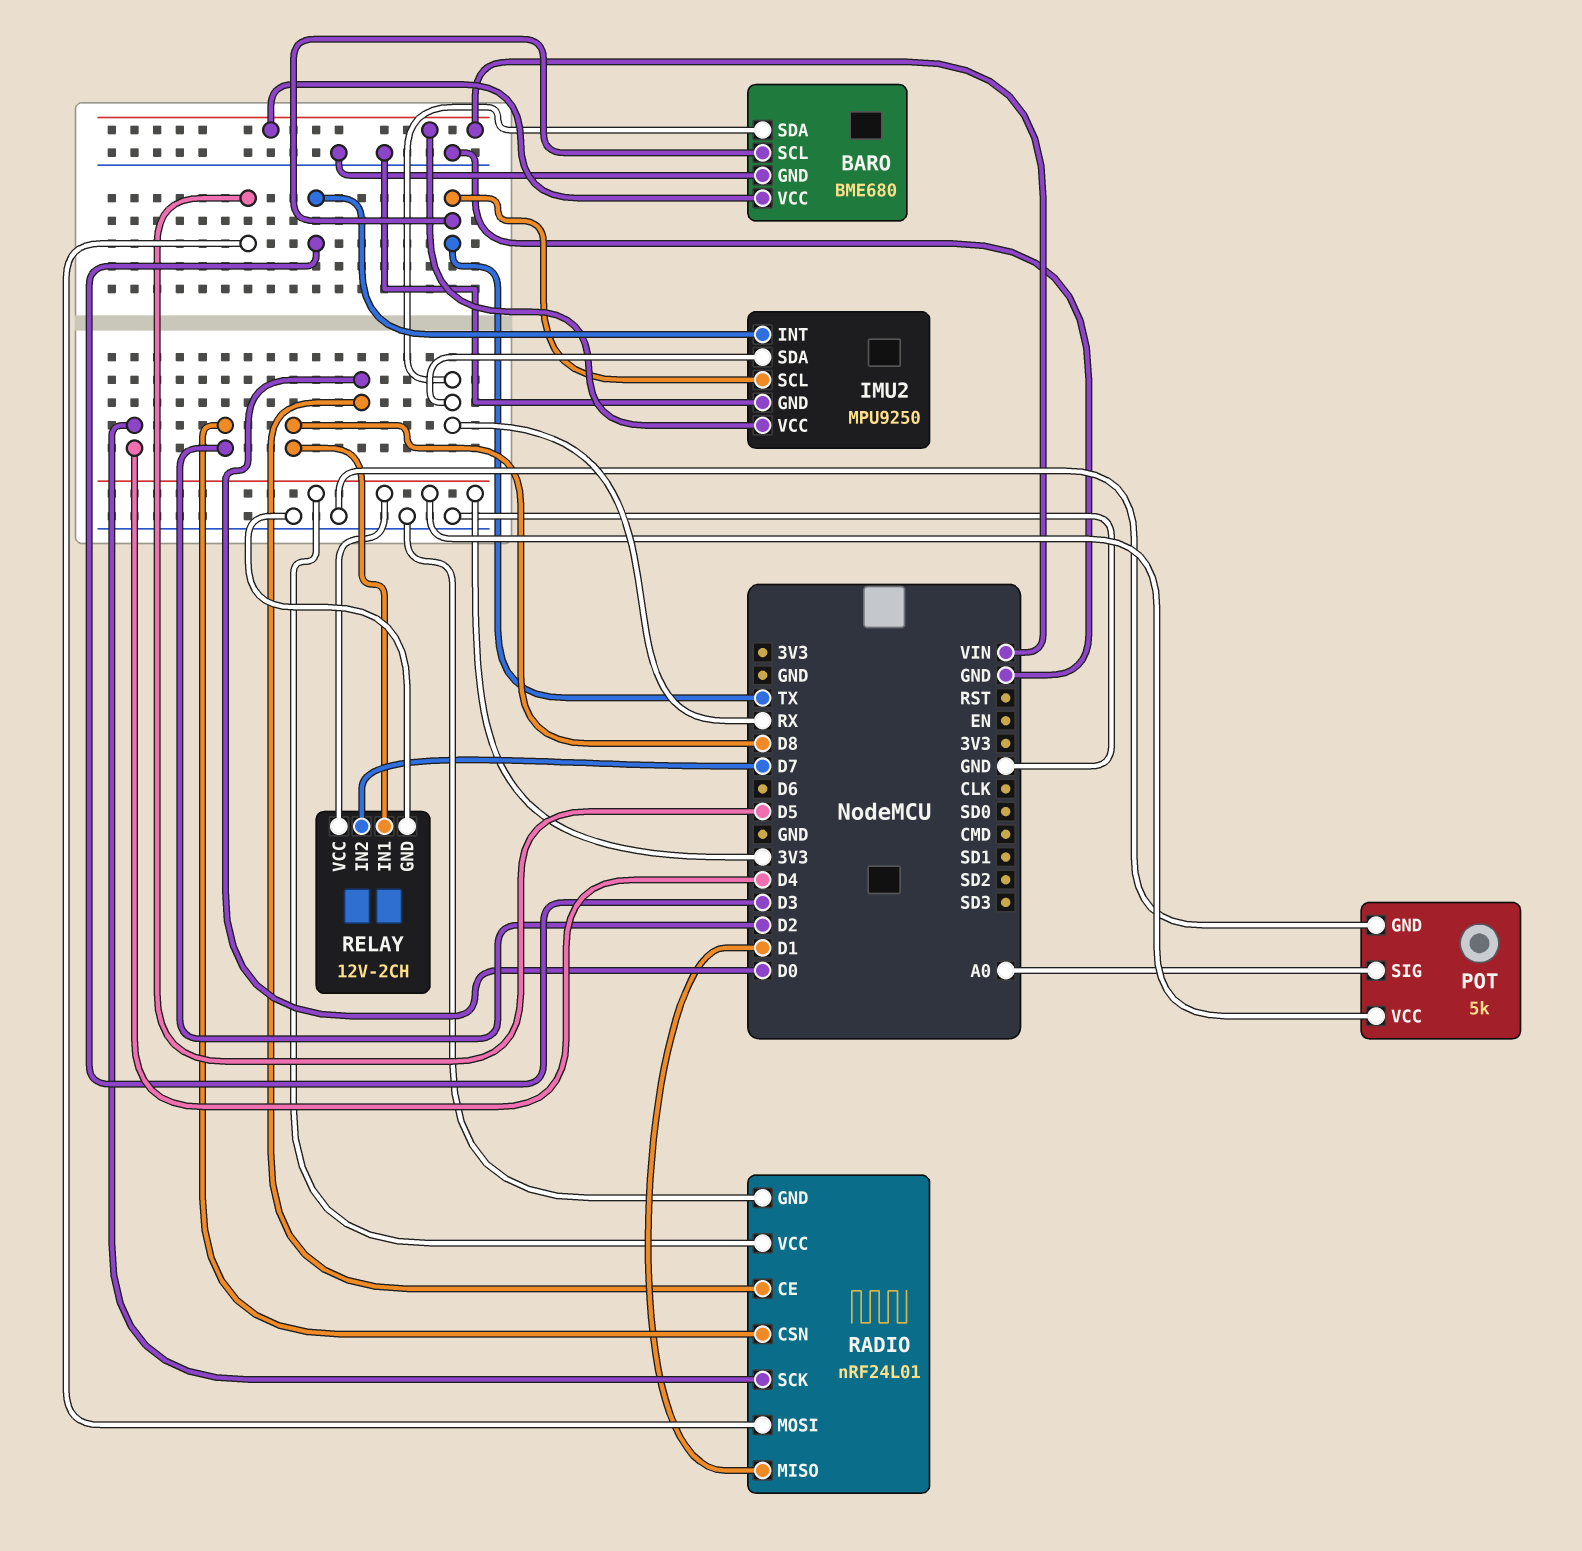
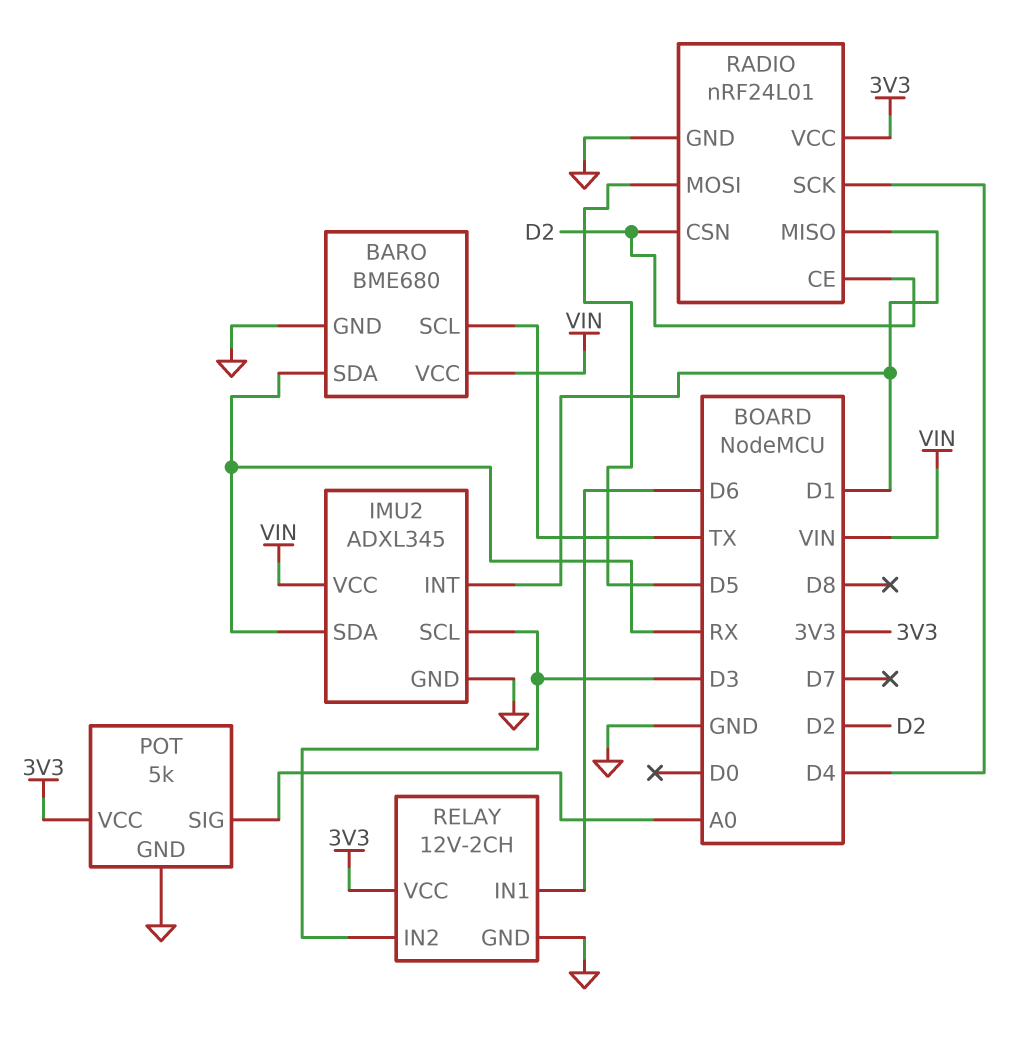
IMU2: MPU9250 -> ADXL345
IMU2 pin INT: D3 -> D1
IMU2 pin SCL: TX -> D3
RADIO pin CE: D0 -> D2
RELAY pin IN1: D8 -> D6
RELAY pin IN2: D7 -> D3

